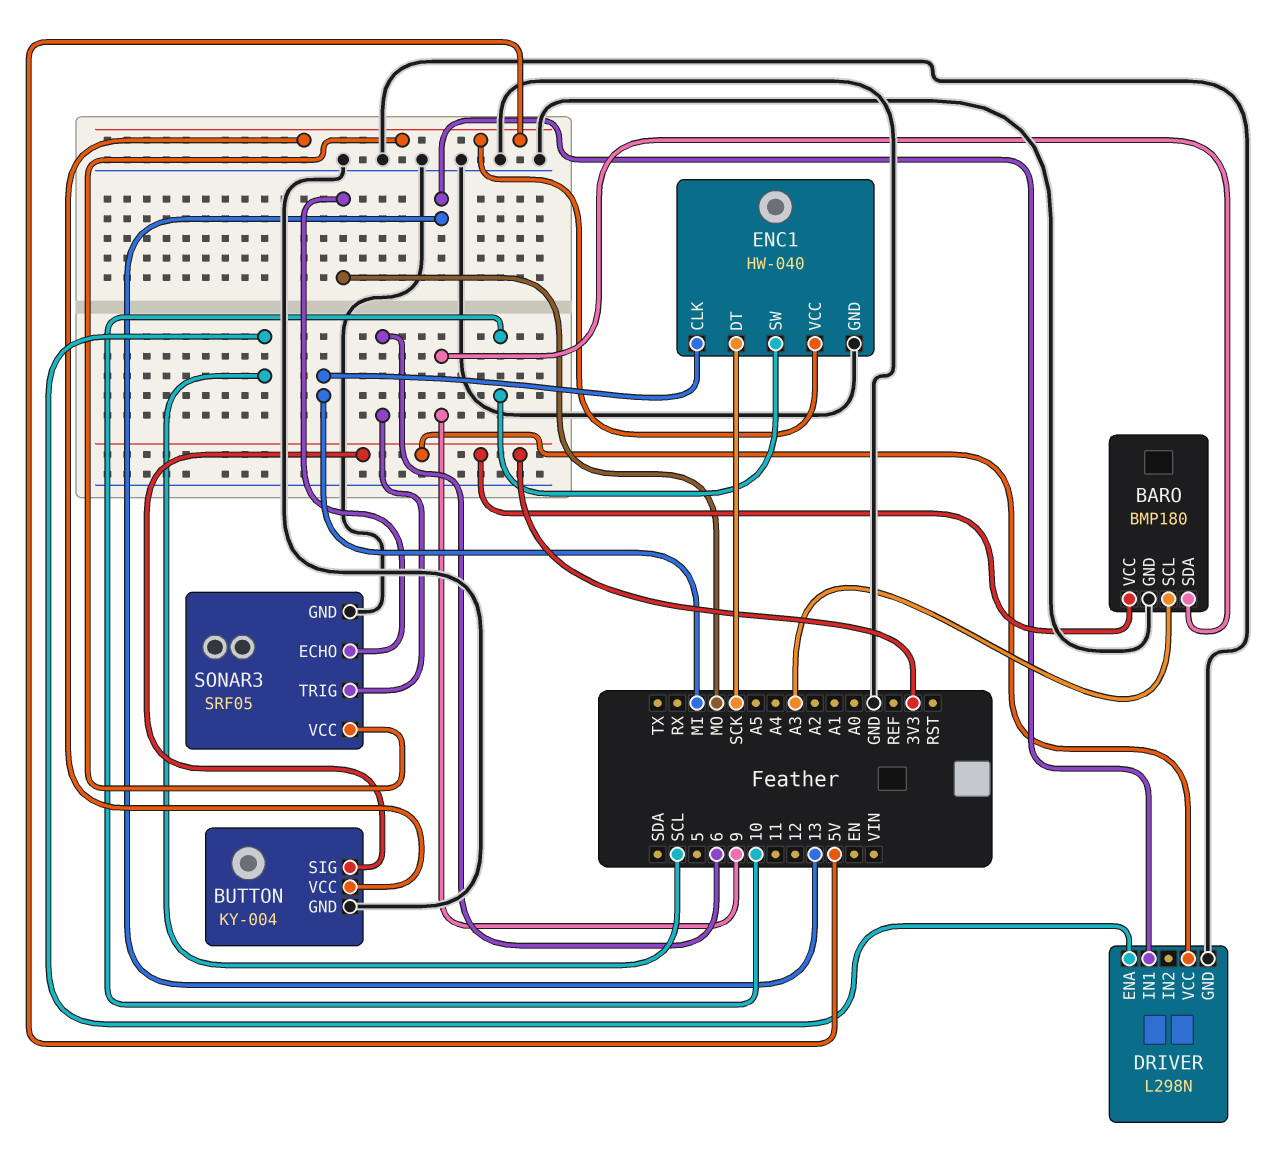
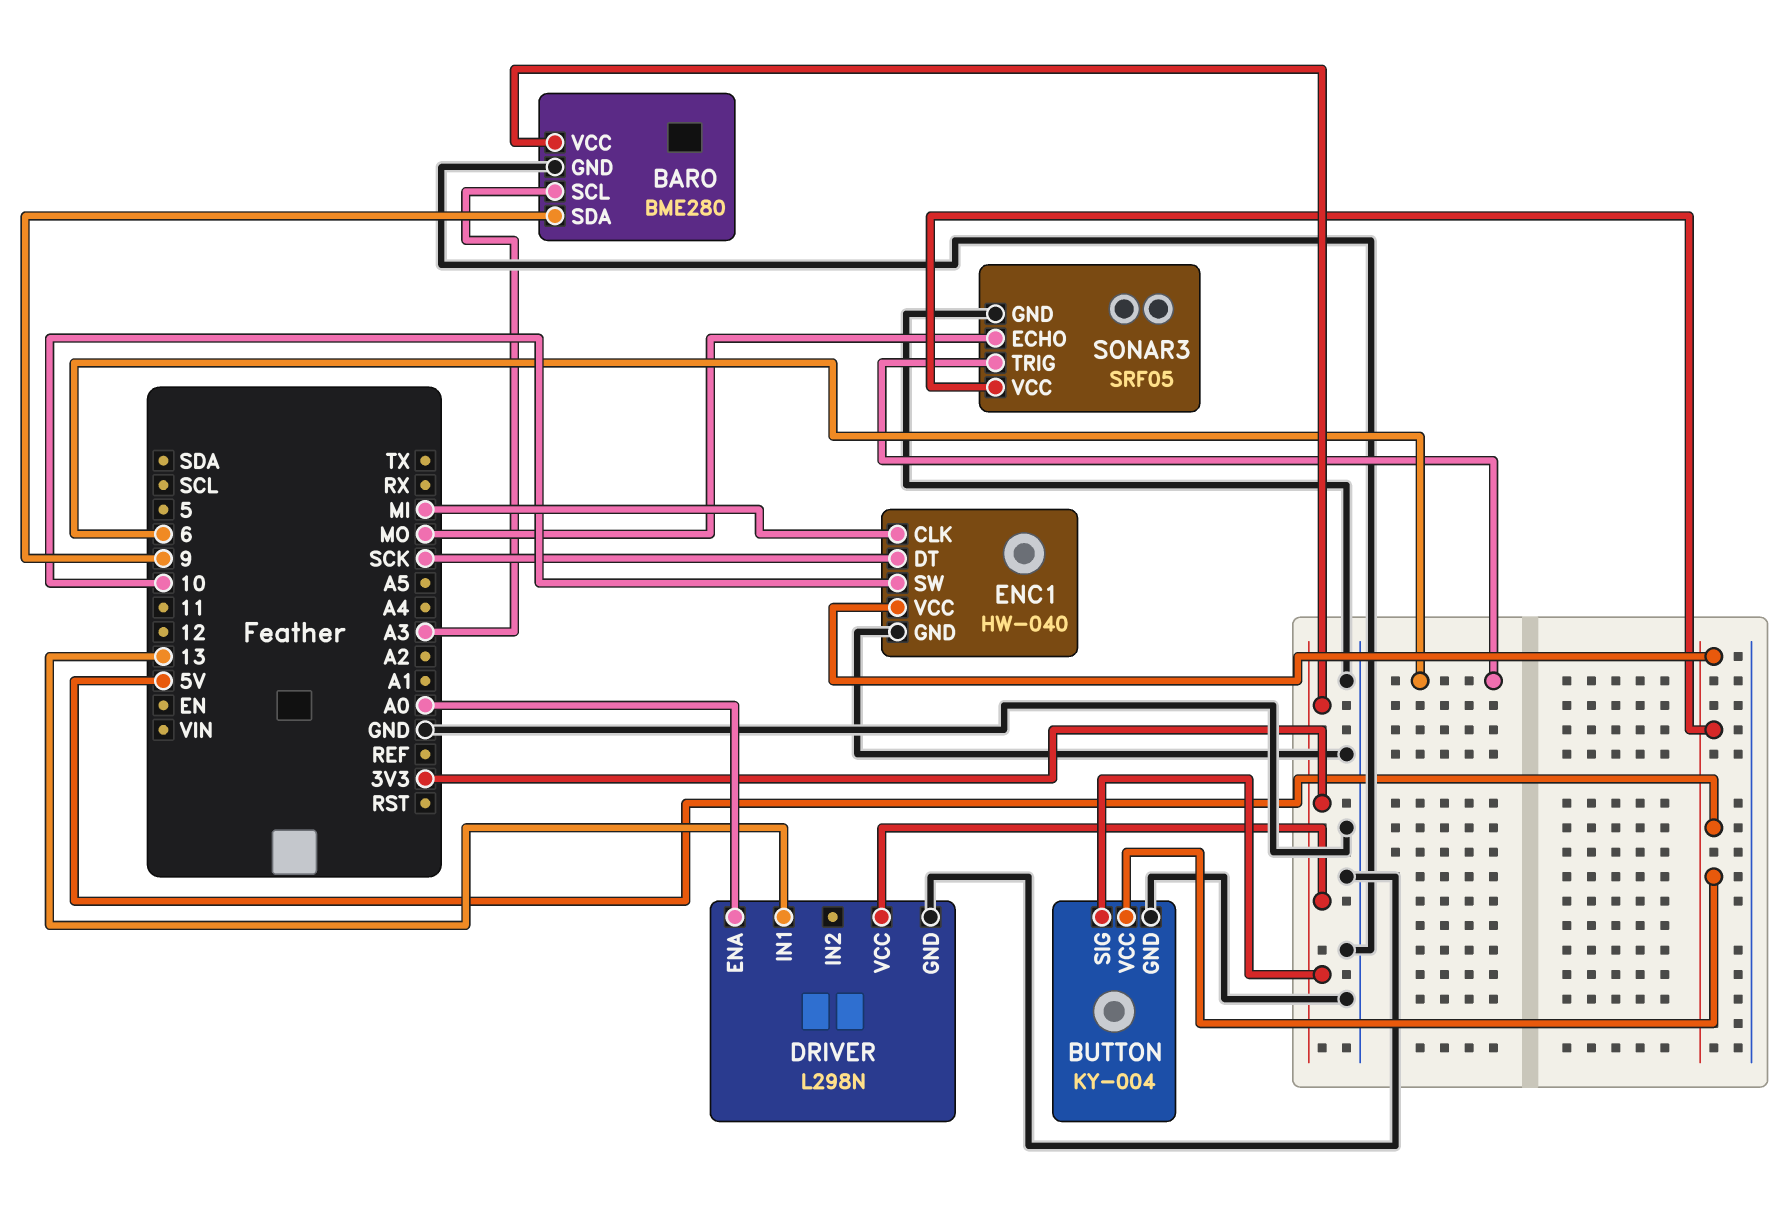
BARO: BMP180 -> BME280
DRIVER pin ENA: SCL -> A0

